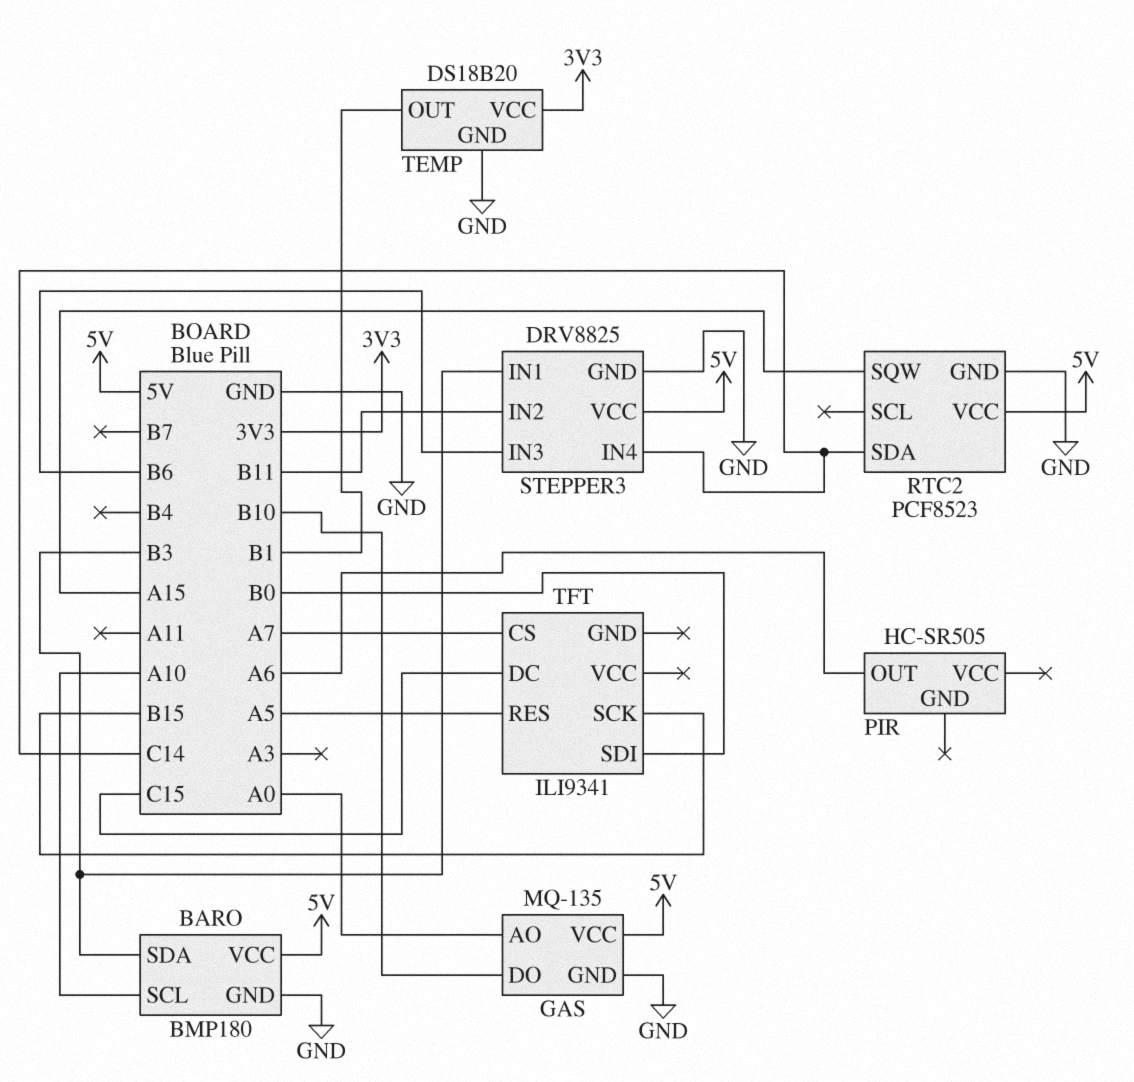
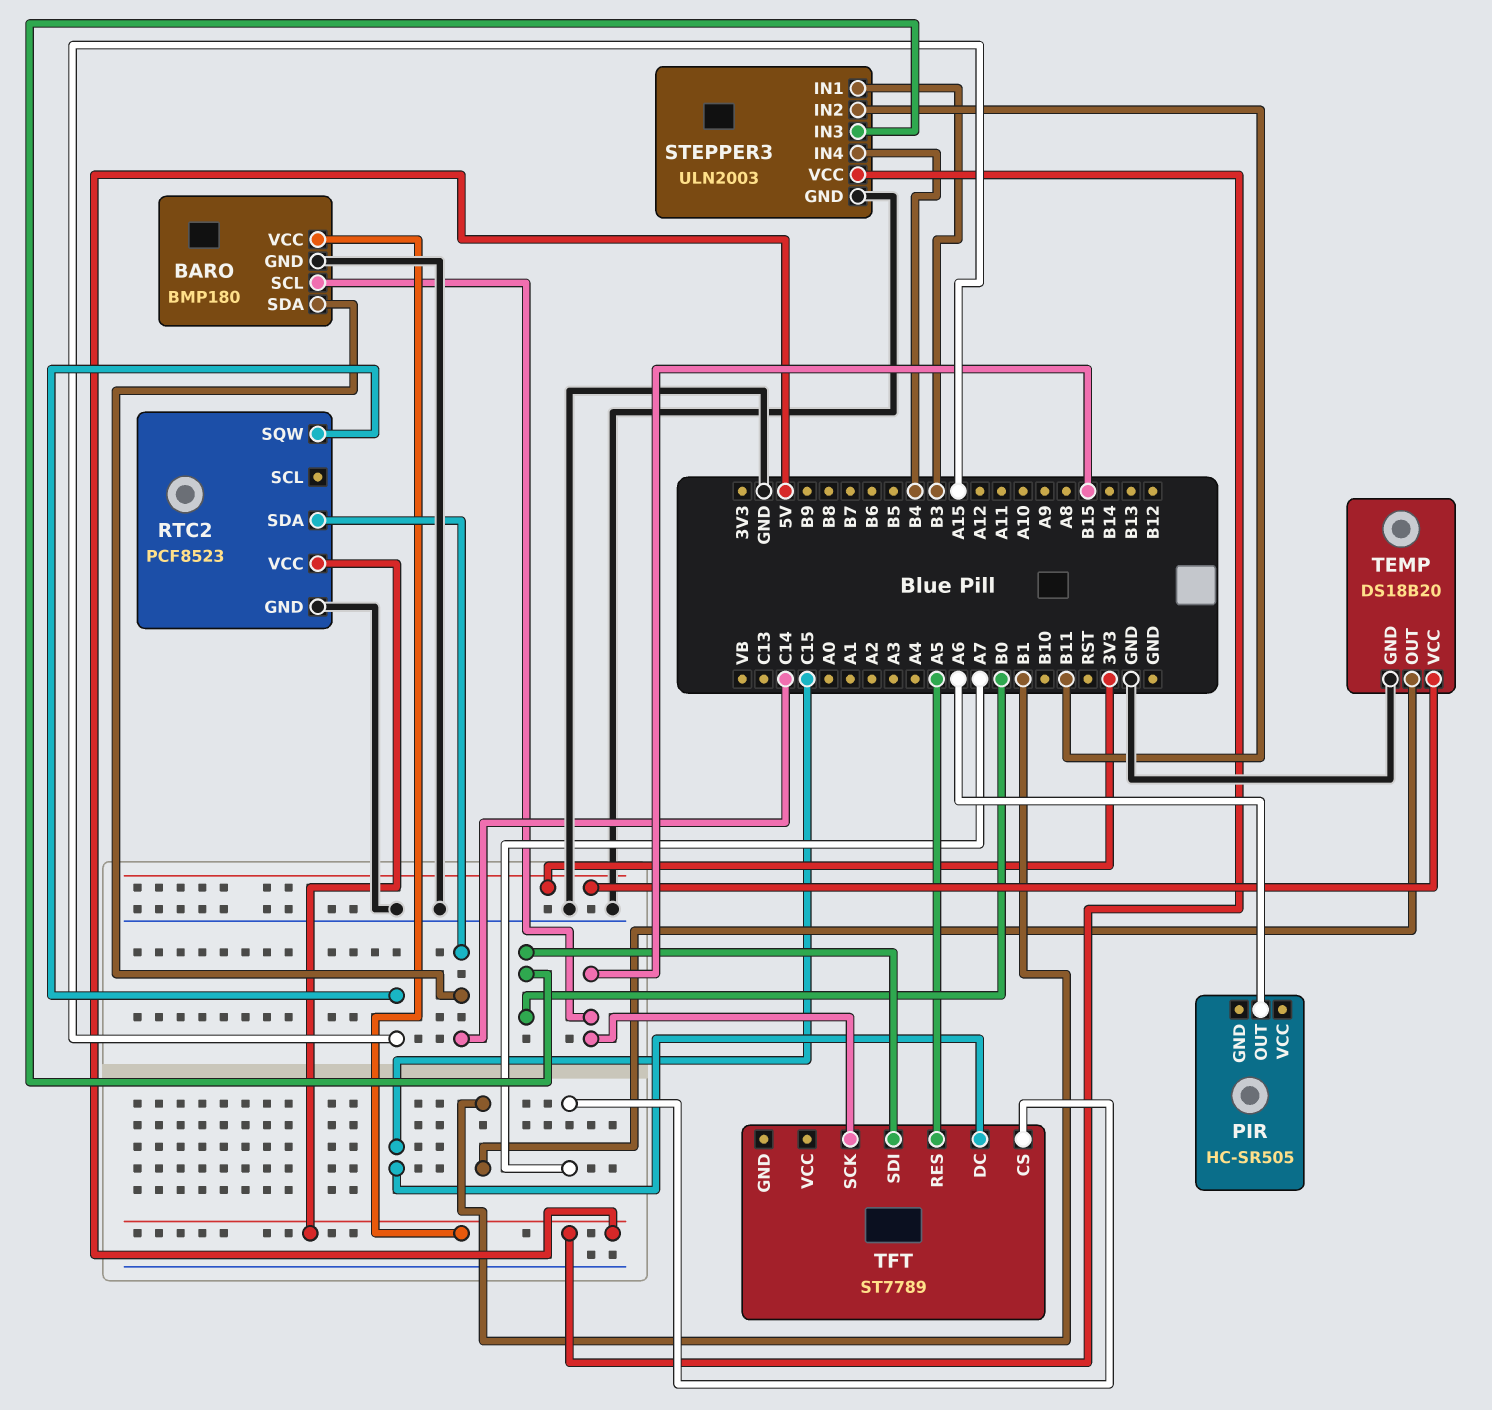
BARO pin SCL: A10 -> B15
BARO pin SDA: B3 -> C14
GAS: MQ-135 -> none
GAS pin AO: A0 -> none
GAS pin DO: B10 -> none
GAS pin GND: GND -> none
GAS pin VCC: 5V -> none
STEPPER3: DRV8825 -> ULN2003
STEPPER3 pin IN3: B6 -> B0
STEPPER3 pin IN4: C14 -> B4
TFT: ILI9341 -> ST7789

